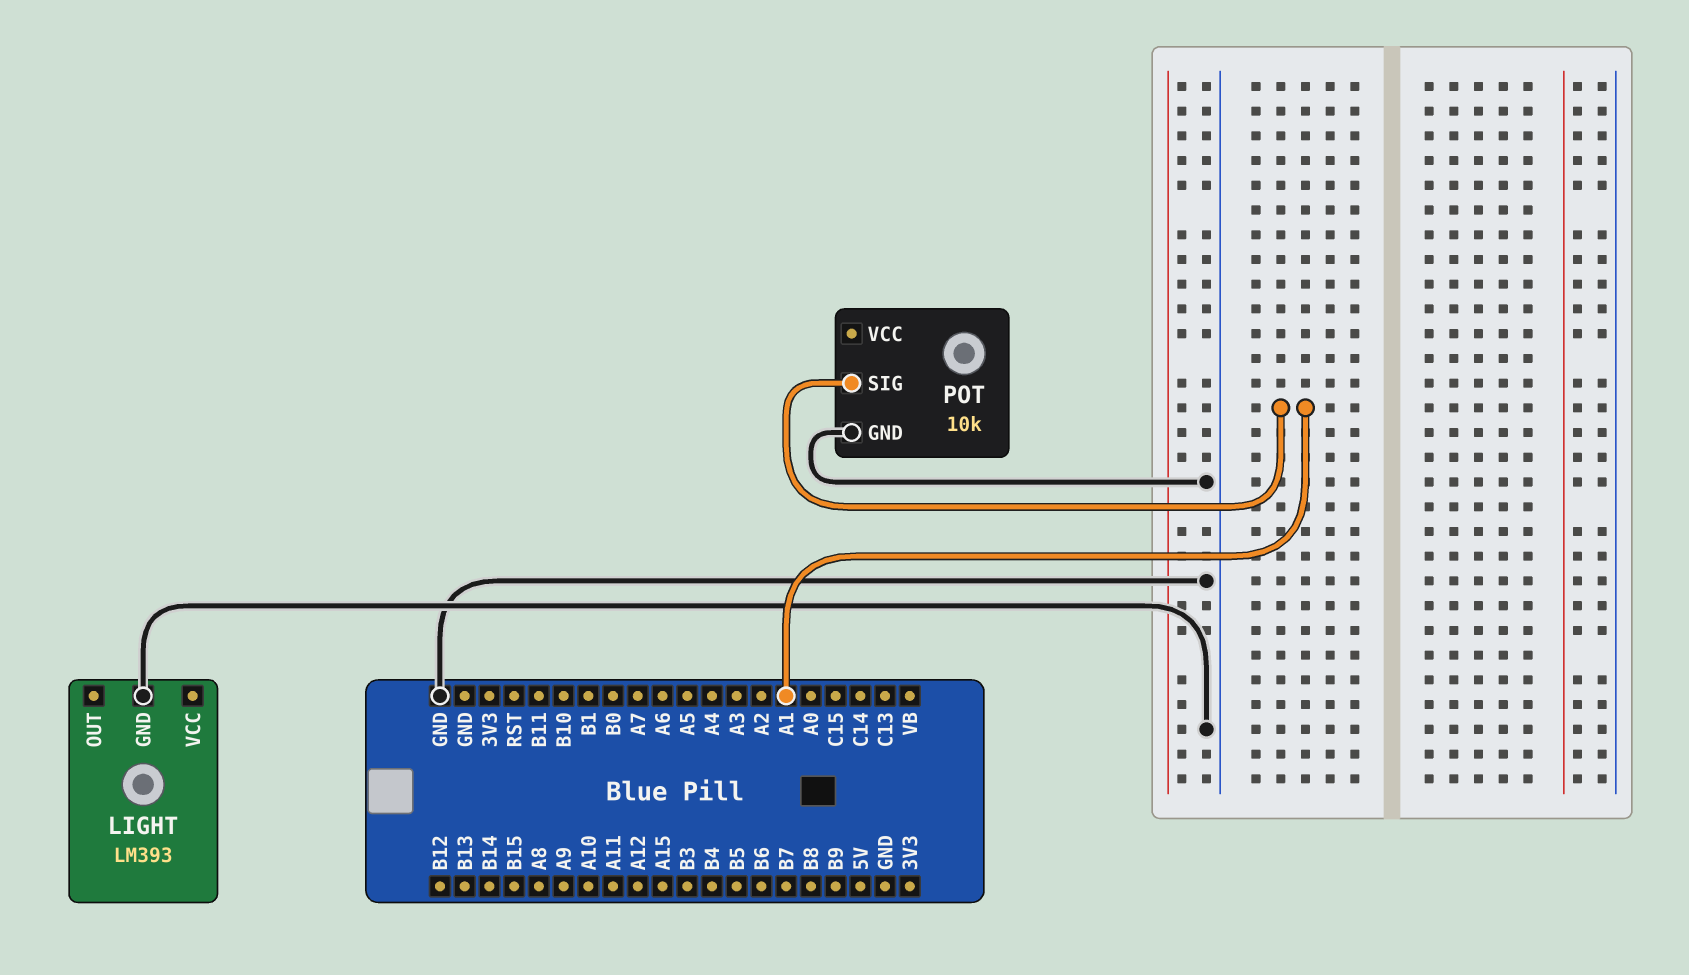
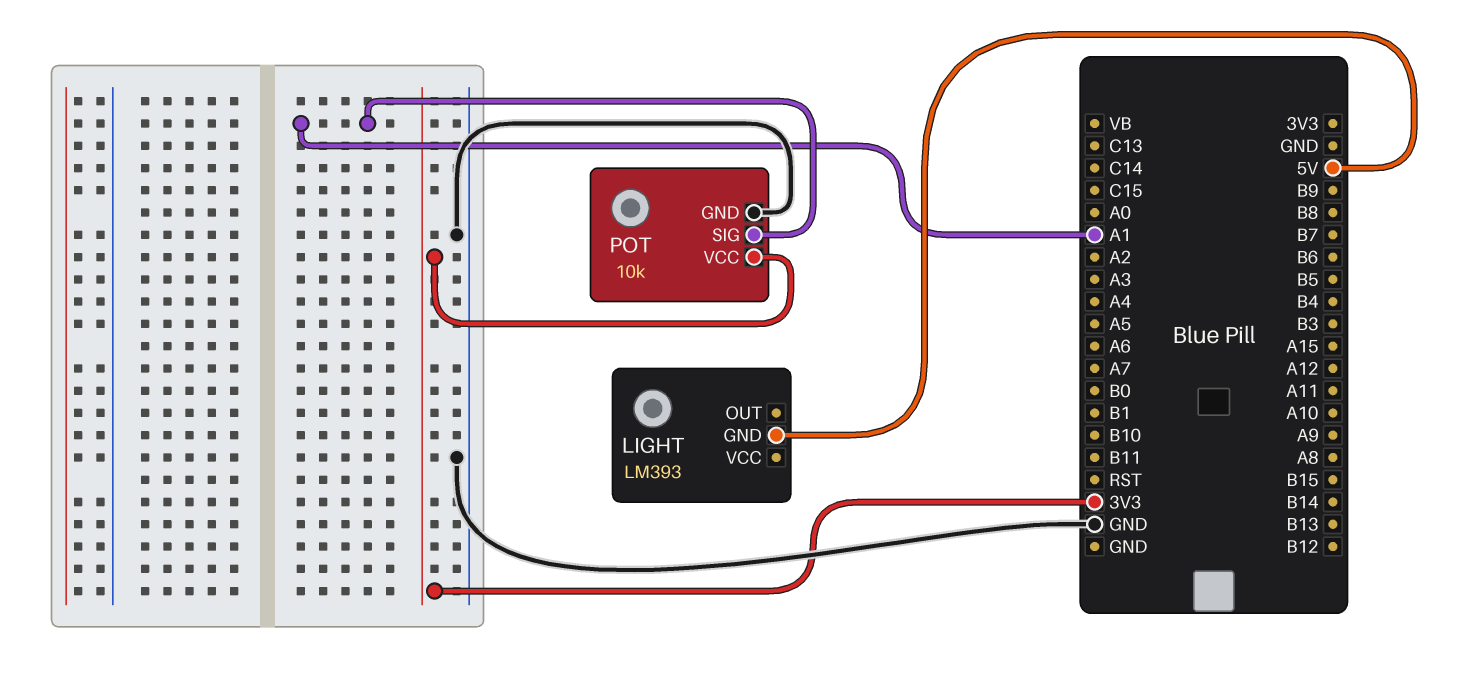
LIGHT pin GND: GND -> 5V
POT pin VCC: none -> 3V3

